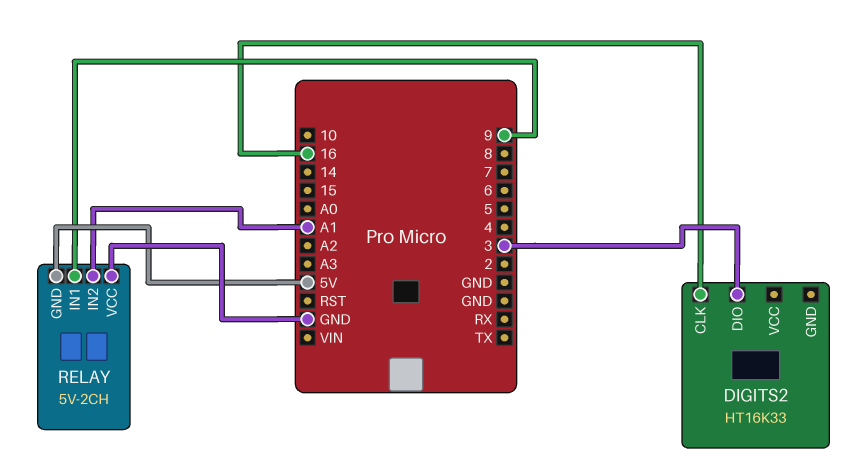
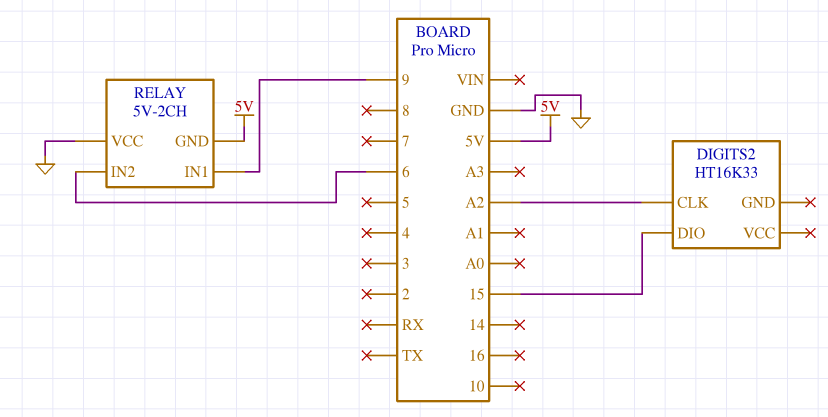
DIGITS2 pin CLK: 16 -> A2
DIGITS2 pin DIO: 3 -> 15
RELAY pin IN2: A1 -> 6

